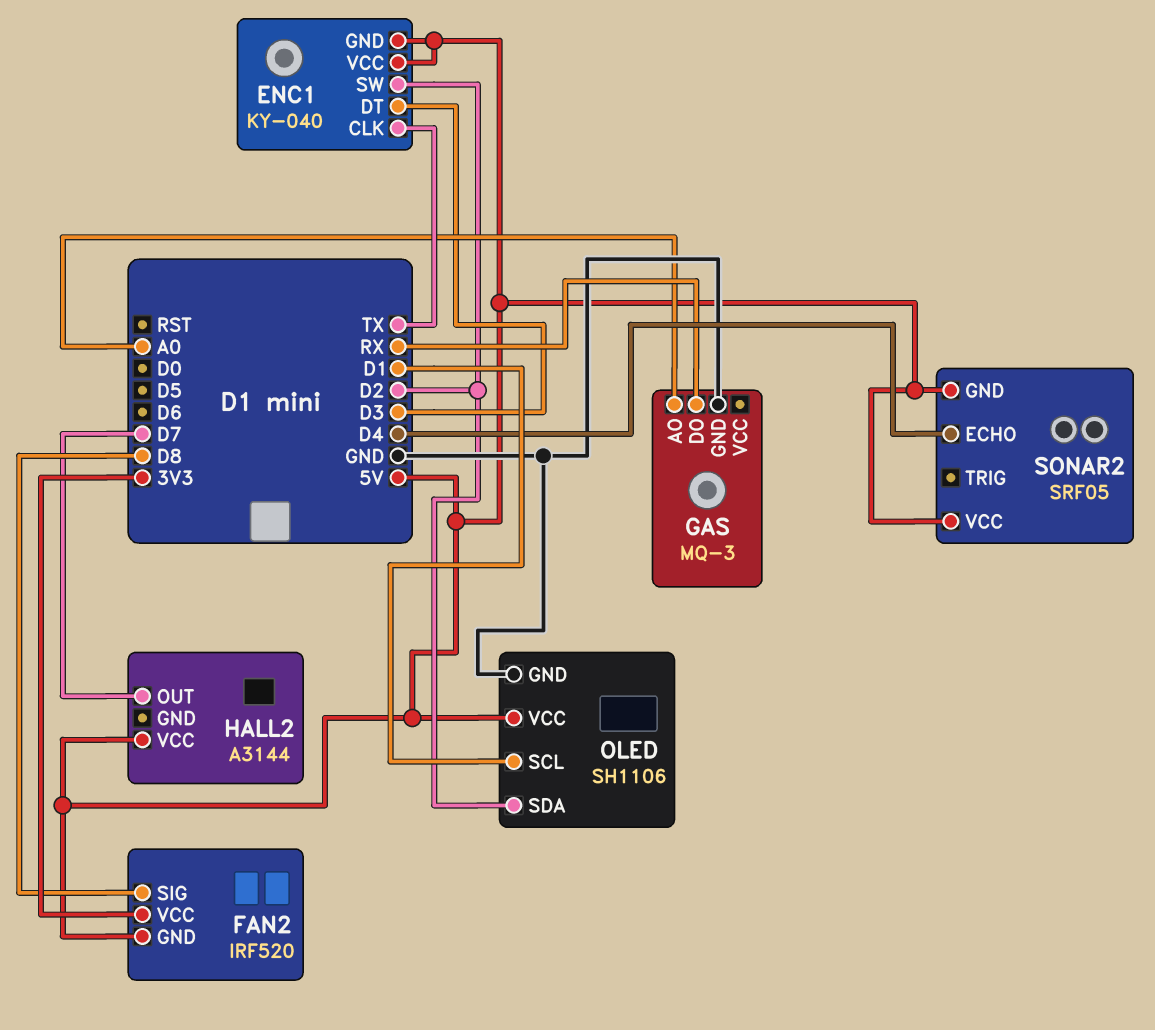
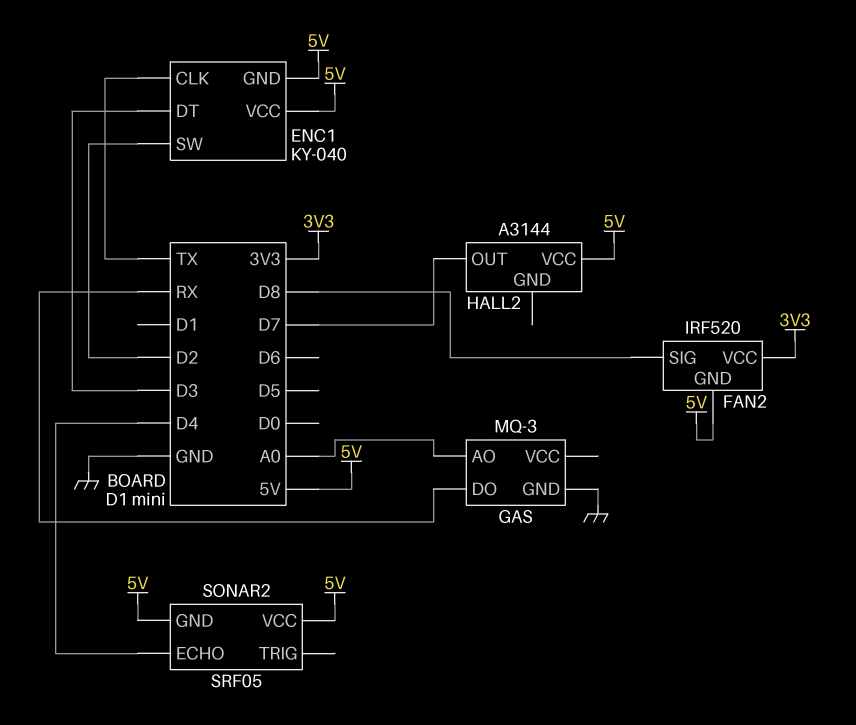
OLED: SH1106 -> none
OLED pin GND: GND -> none
OLED pin SCL: D1 -> none
OLED pin SDA: D2 -> none
OLED pin VCC: 5V -> none

